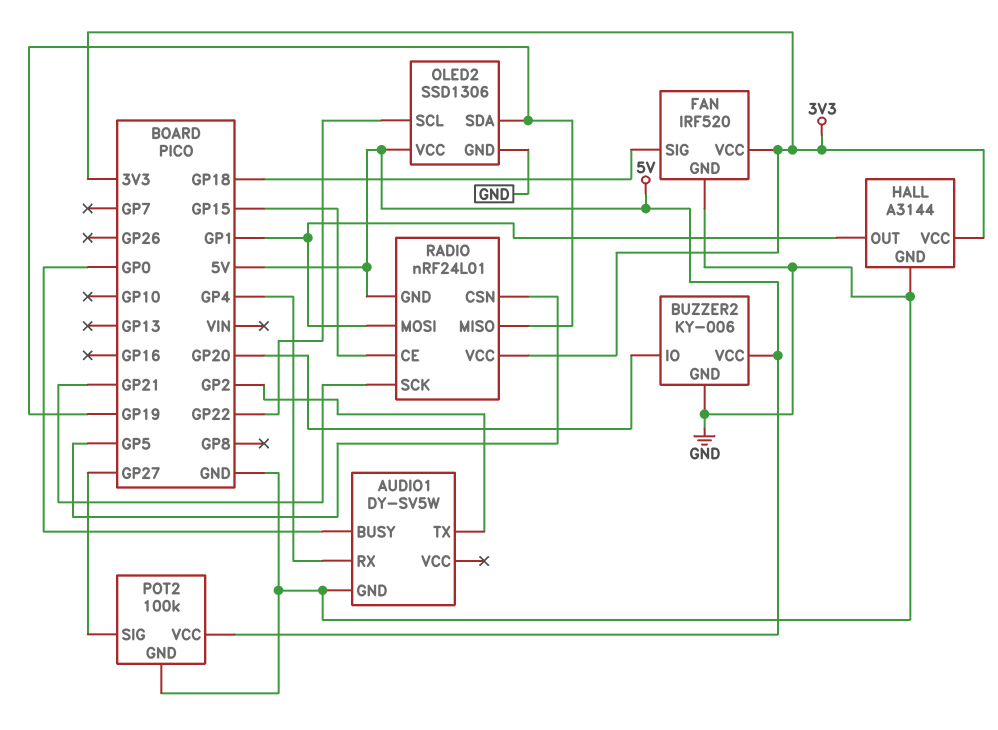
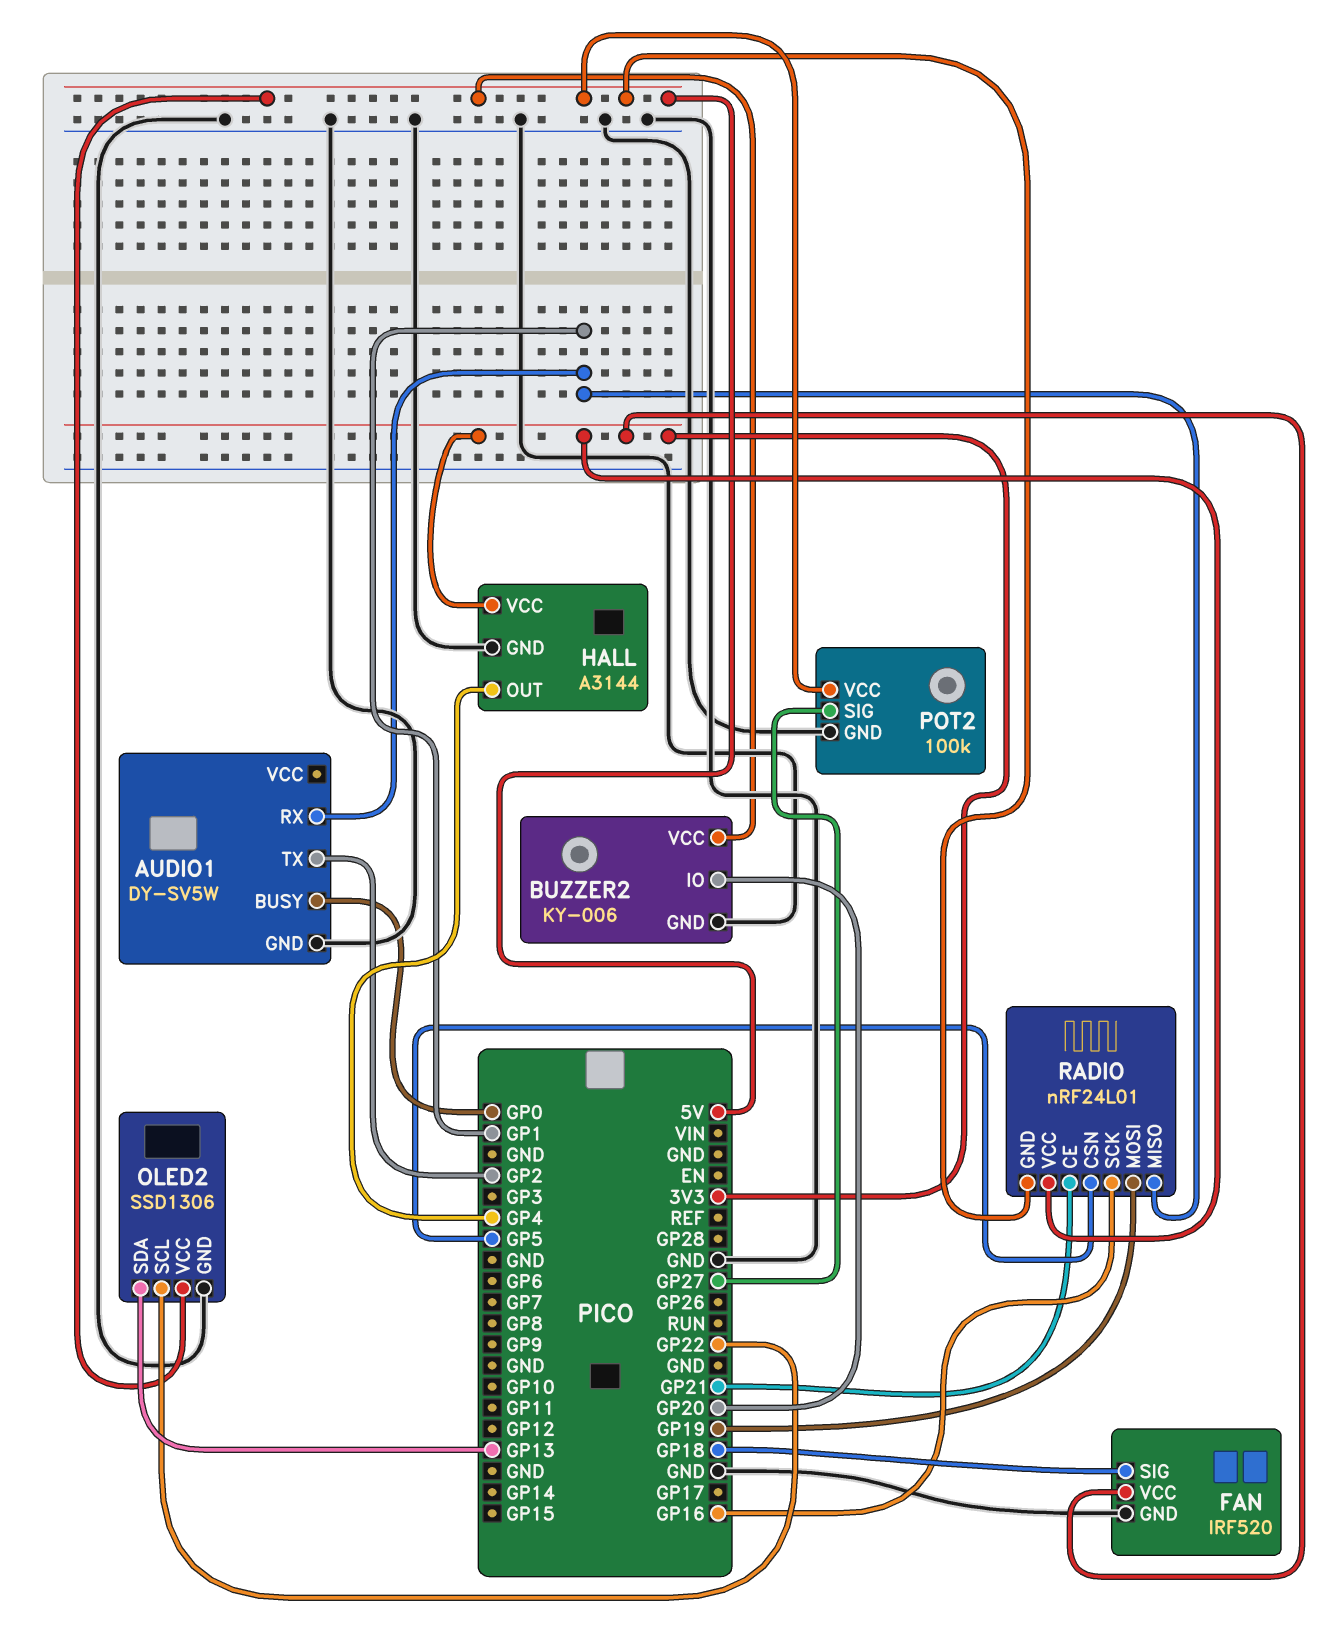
AUDIO1 pin RX: GP4 -> GP1
HALL pin OUT: GP1 -> GP4
OLED2 pin SDA: GP19 -> GP13
RADIO pin CE: GP15 -> GP21
RADIO pin MISO: GP19 -> GP1
RADIO pin MOSI: GP1 -> GP19
RADIO pin SCK: GP21 -> GP16

